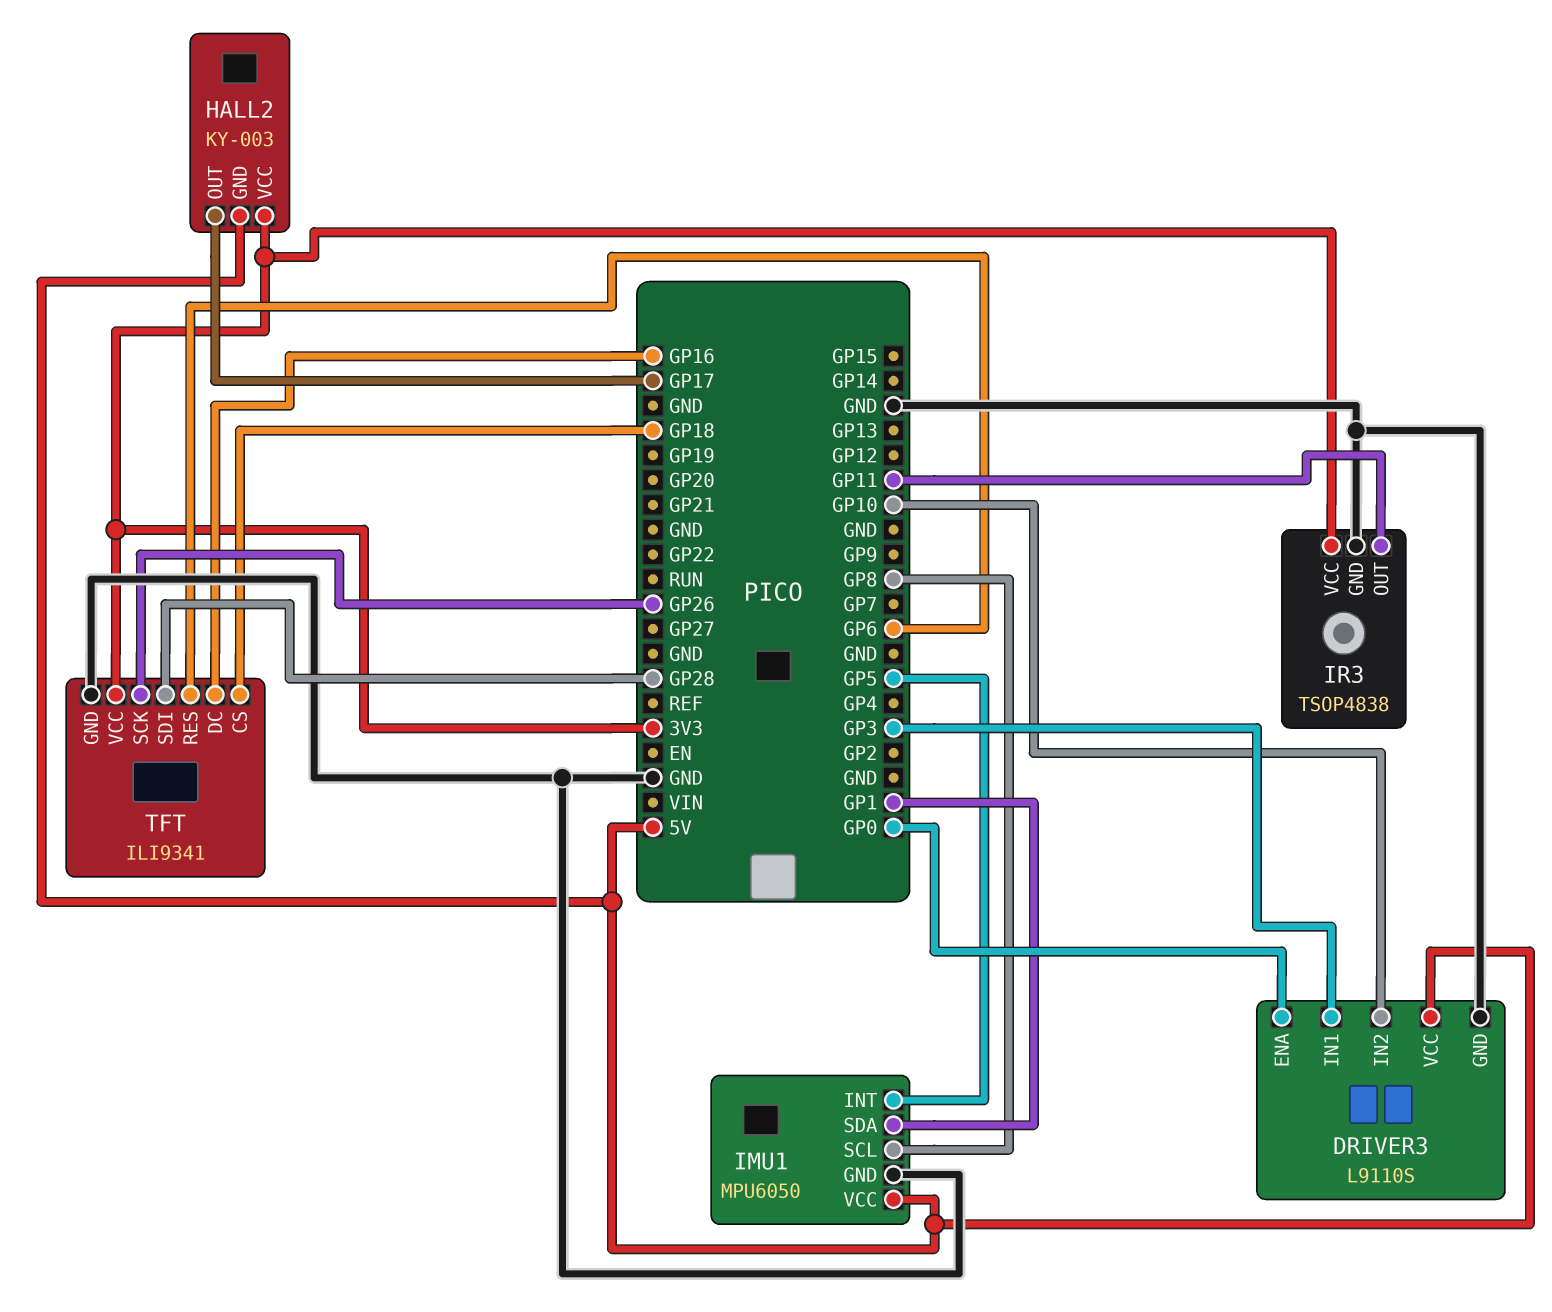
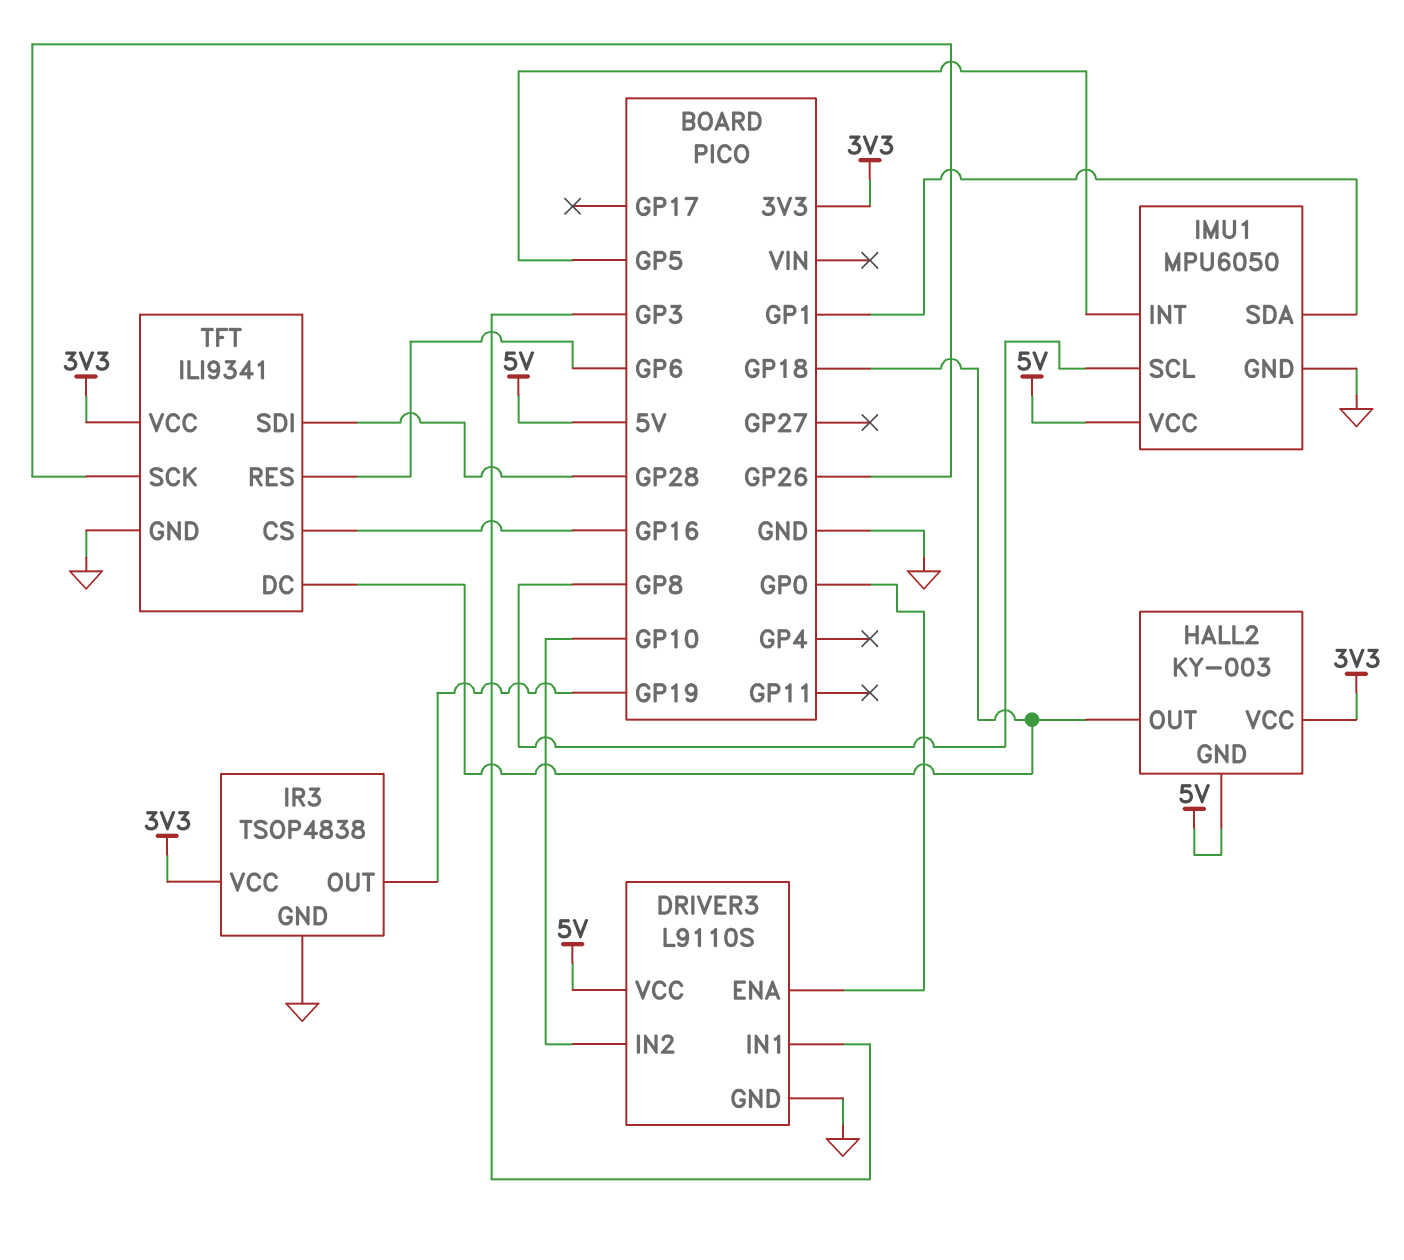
HALL2 pin OUT: GP17 -> GP18
IR3 pin OUT: GP11 -> GP19
TFT pin CS: GP18 -> GP16
TFT pin DC: GP16 -> GP18

